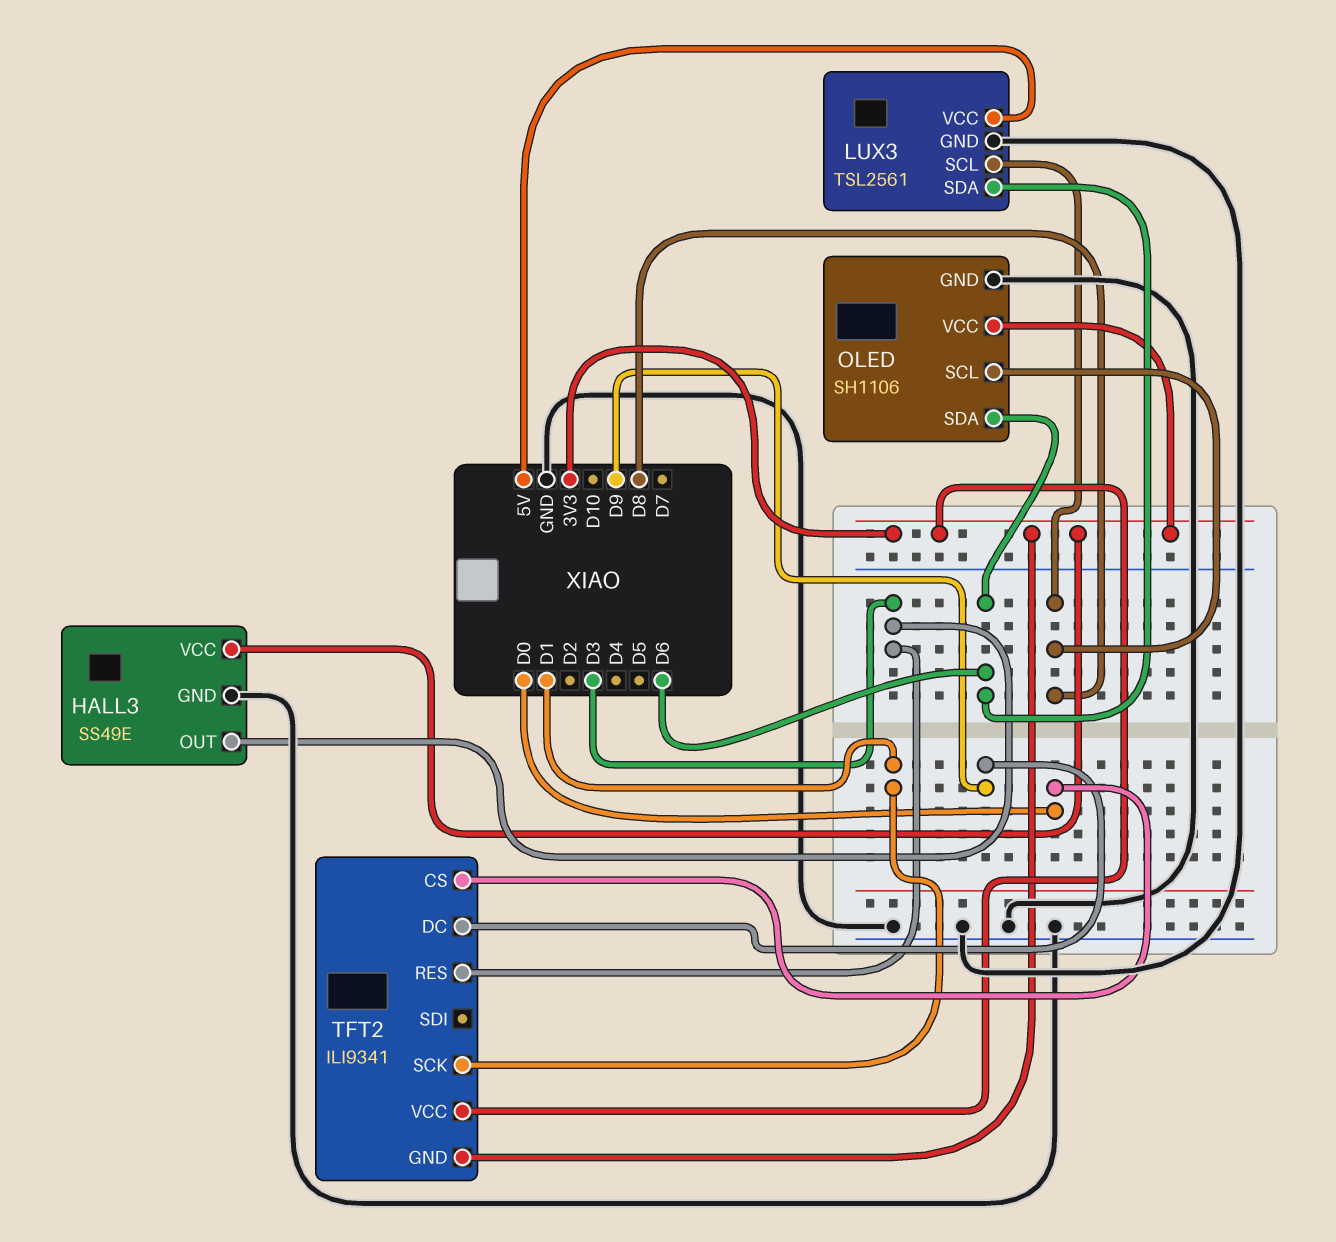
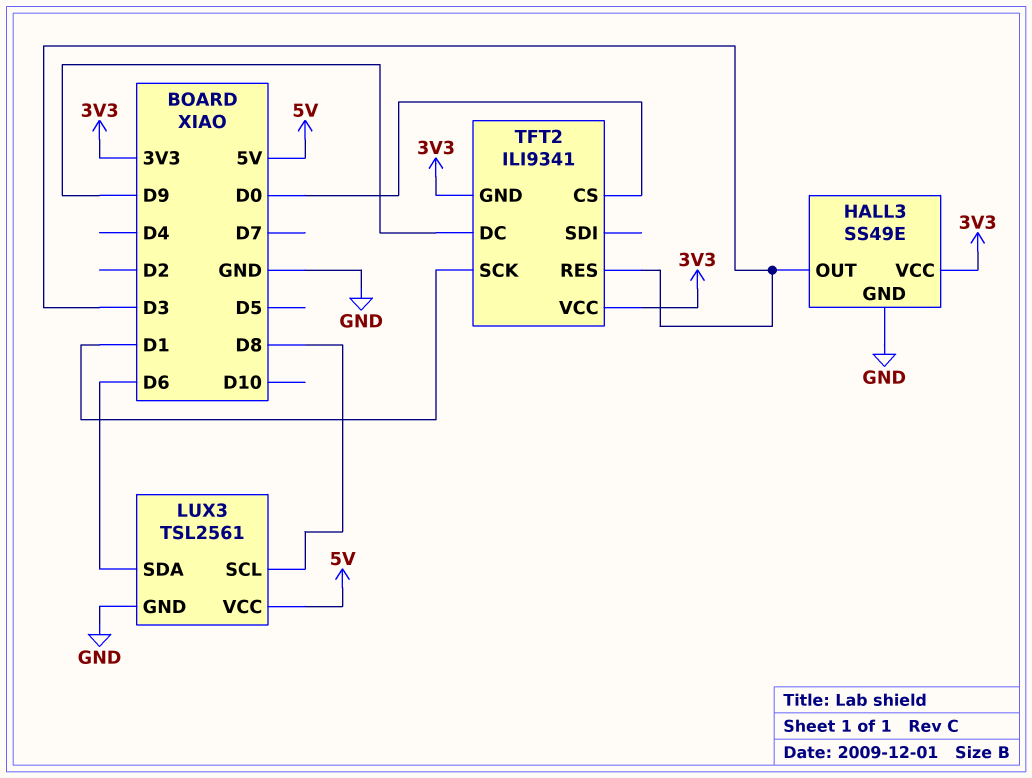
OLED: SH1106 -> none
OLED pin GND: GND -> none
OLED pin SCL: D8 -> none
OLED pin SDA: D6 -> none
OLED pin VCC: 3V3 -> none

